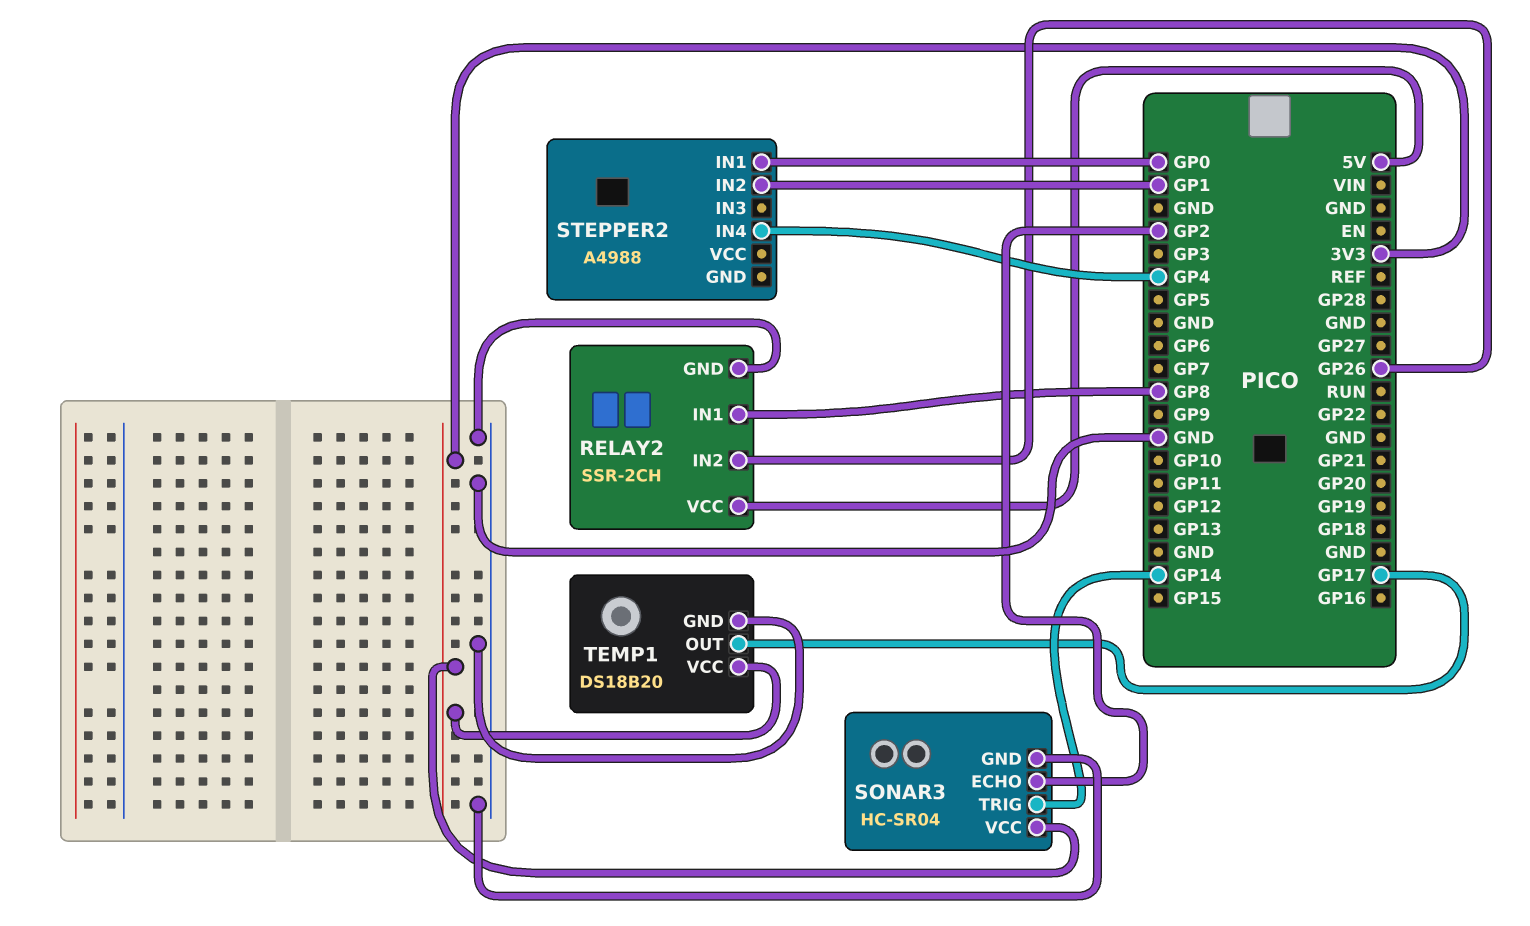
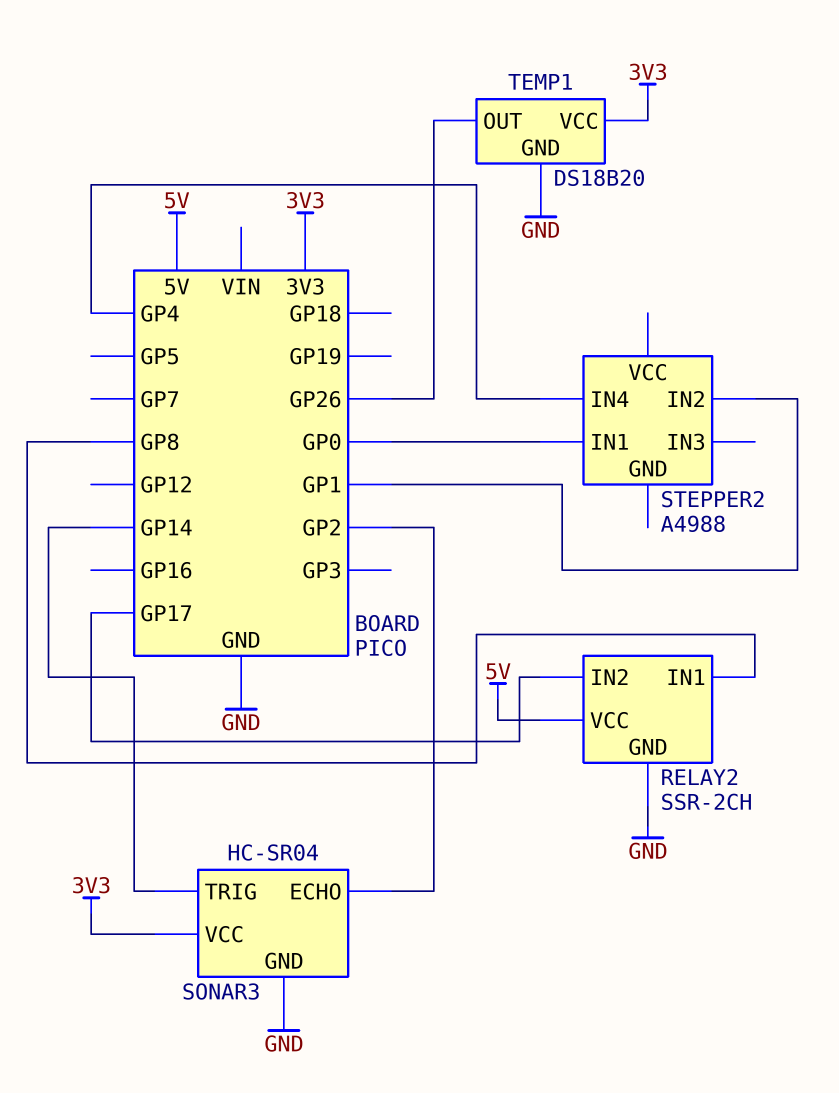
RELAY2 pin IN2: GP26 -> GP17
TEMP1 pin OUT: GP17 -> GP26

